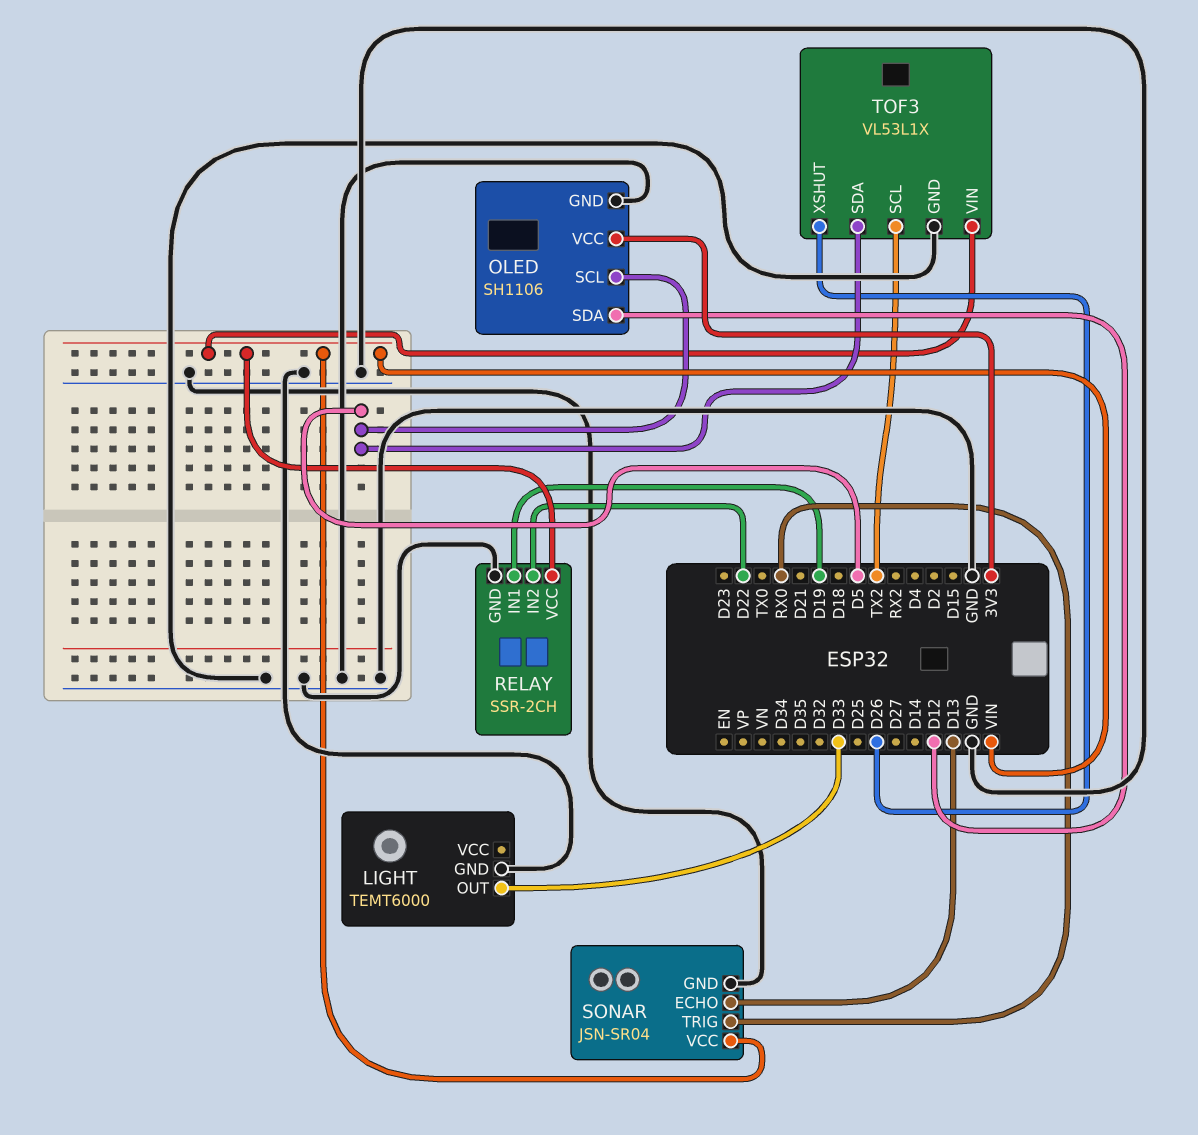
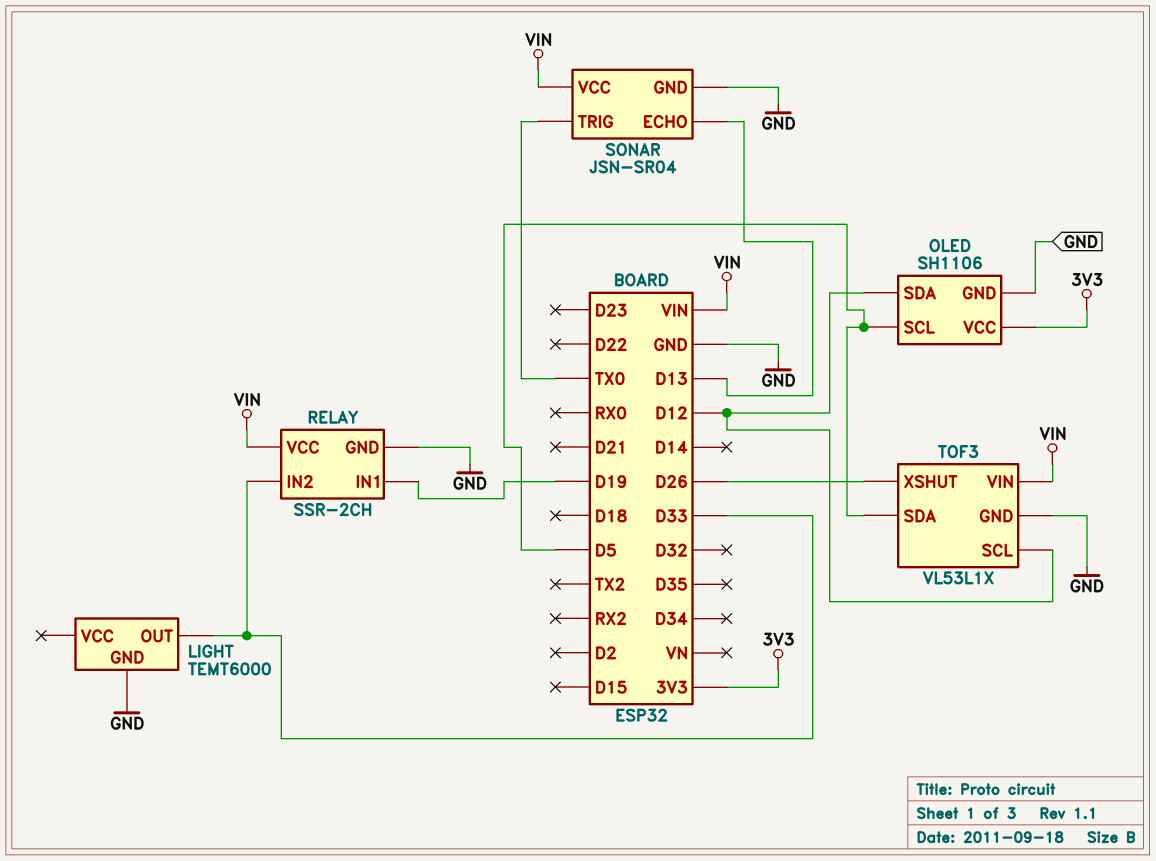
RELAY pin IN2: D22 -> D33
SONAR pin TRIG: RX0 -> TX0
TOF3 pin SCL: TX2 -> D12

